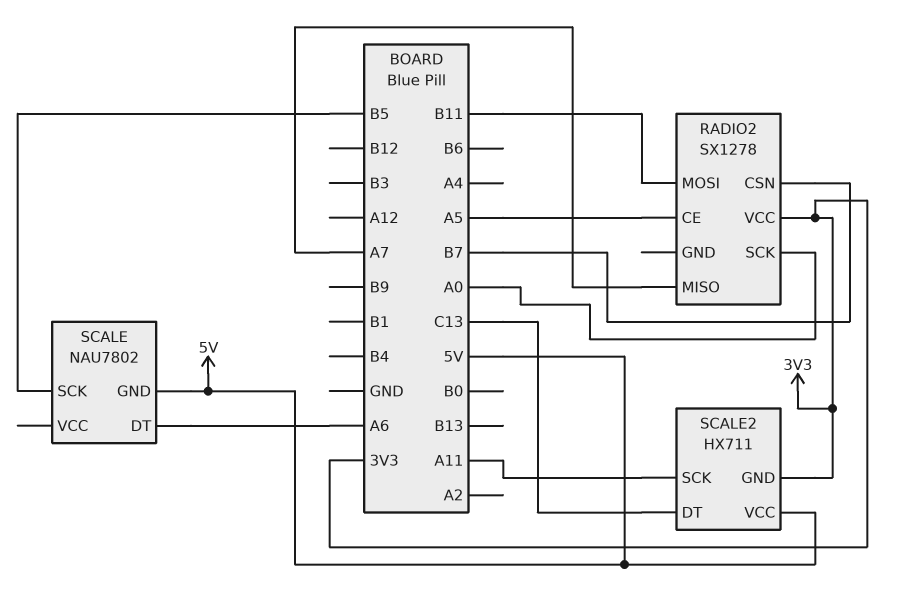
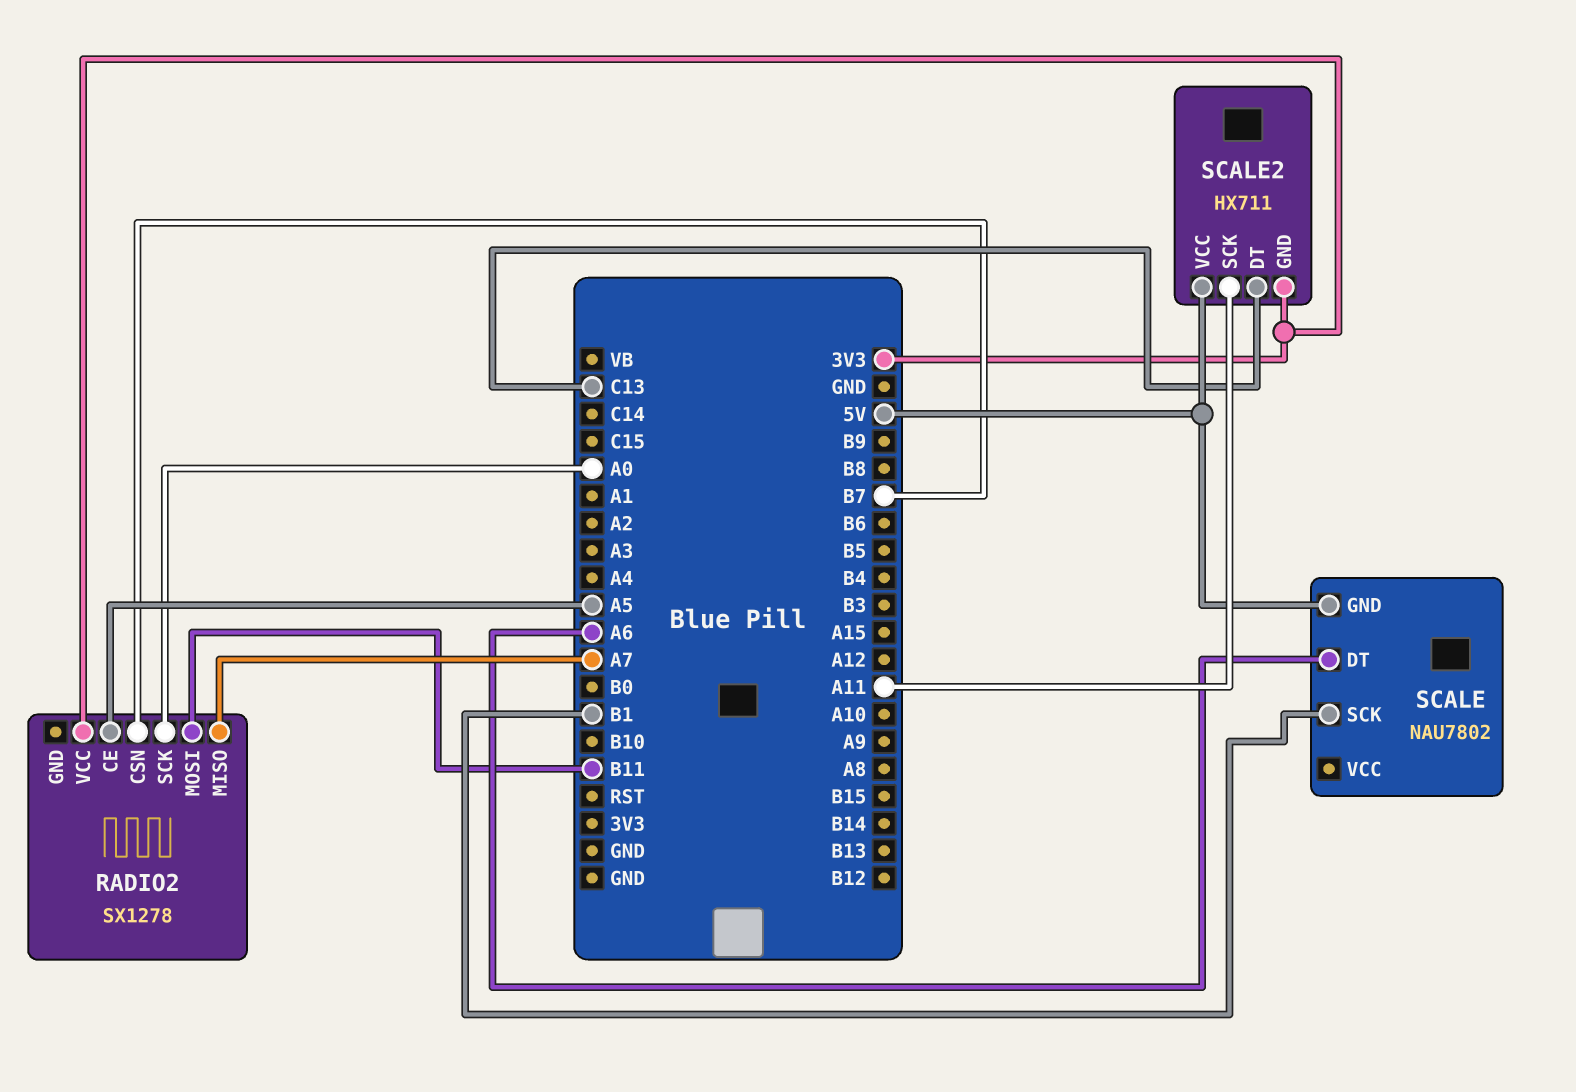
SCALE pin SCK: B5 -> B1

